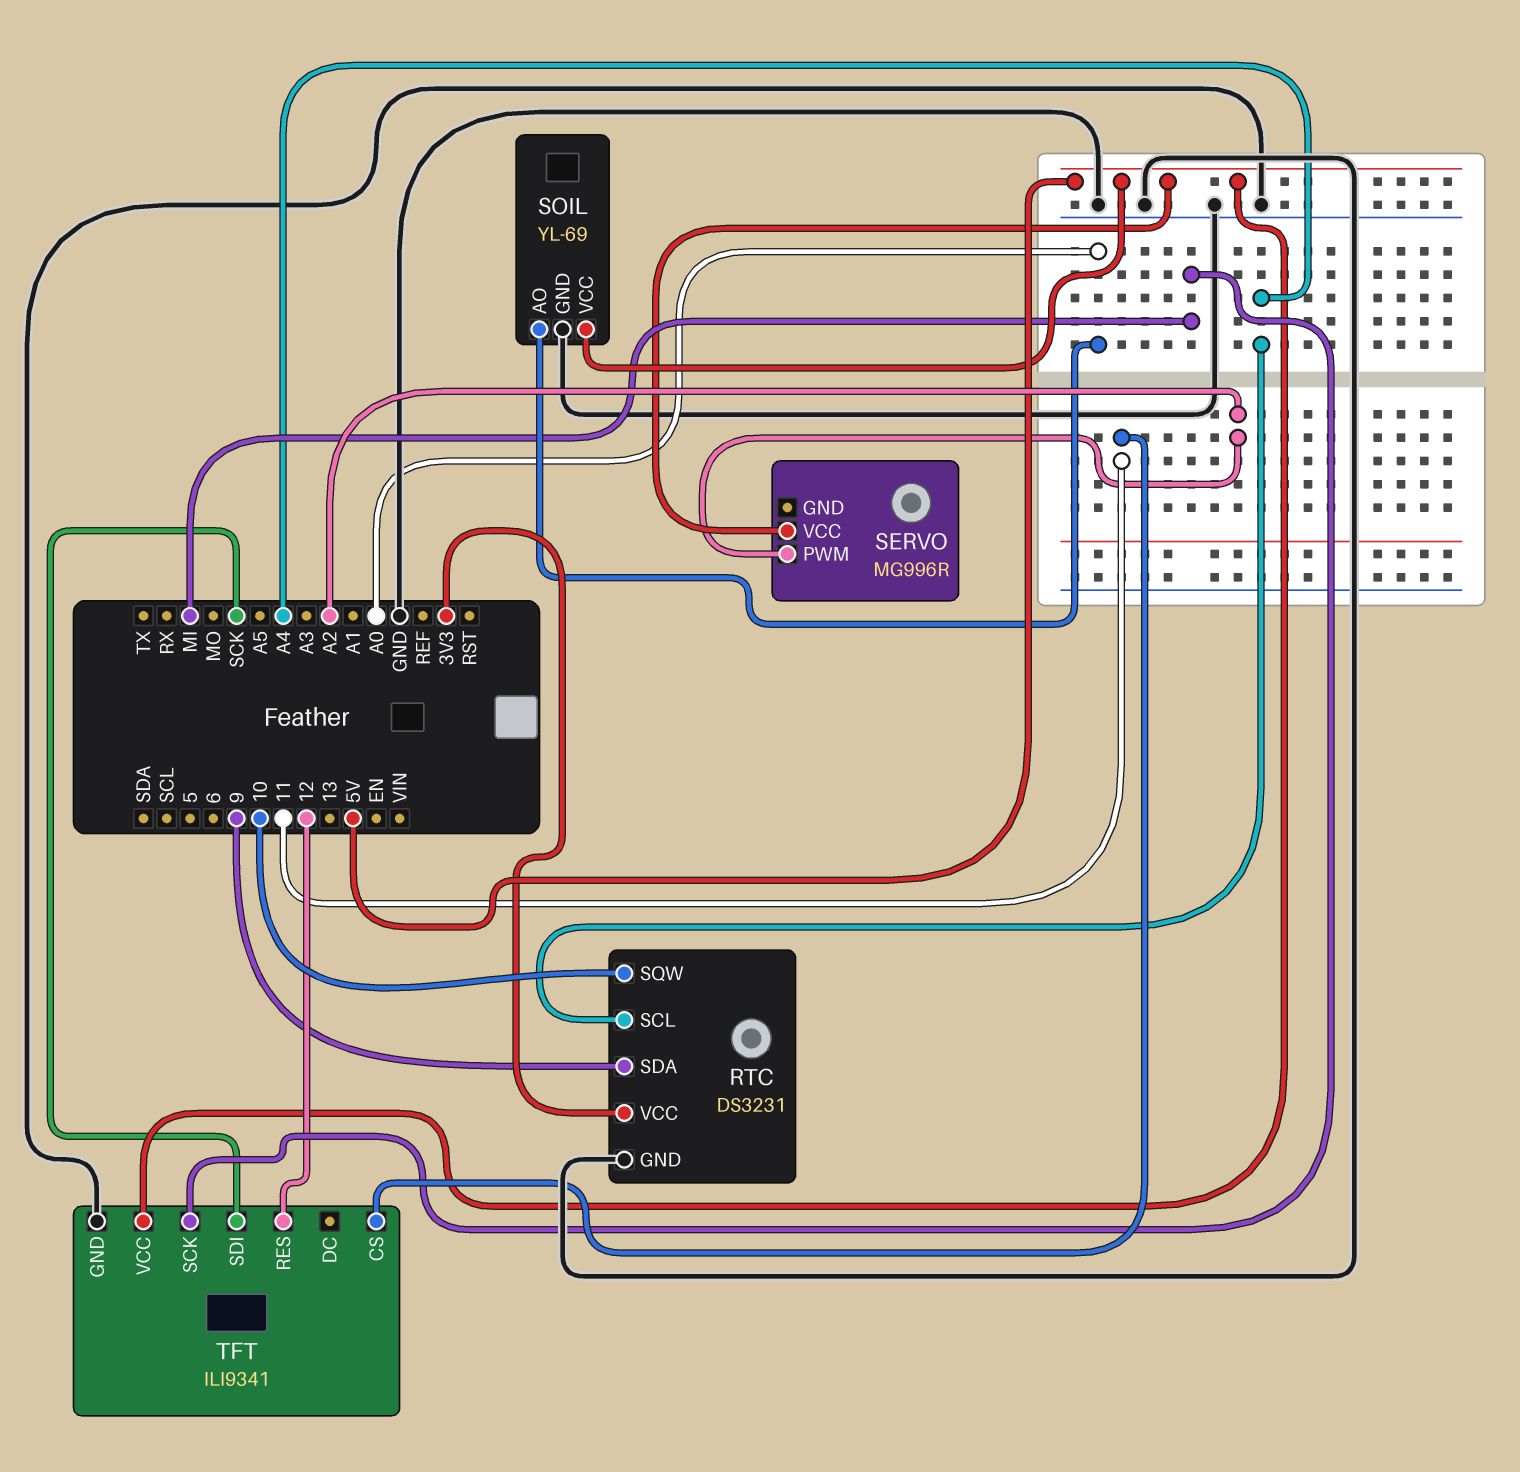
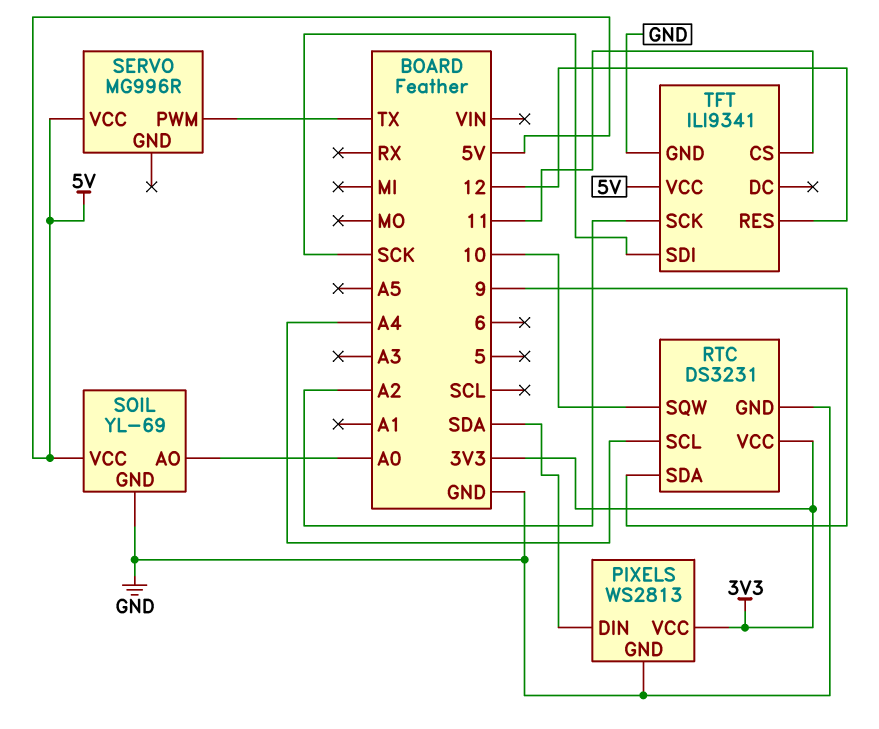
PIXELS: none -> WS2813
PIXELS pin DIN: none -> SDA
PIXELS pin GND: none -> GND
PIXELS pin VCC: none -> 3V3
SERVO pin PWM: A2 -> TX
TFT pin SCK: MI -> A2

